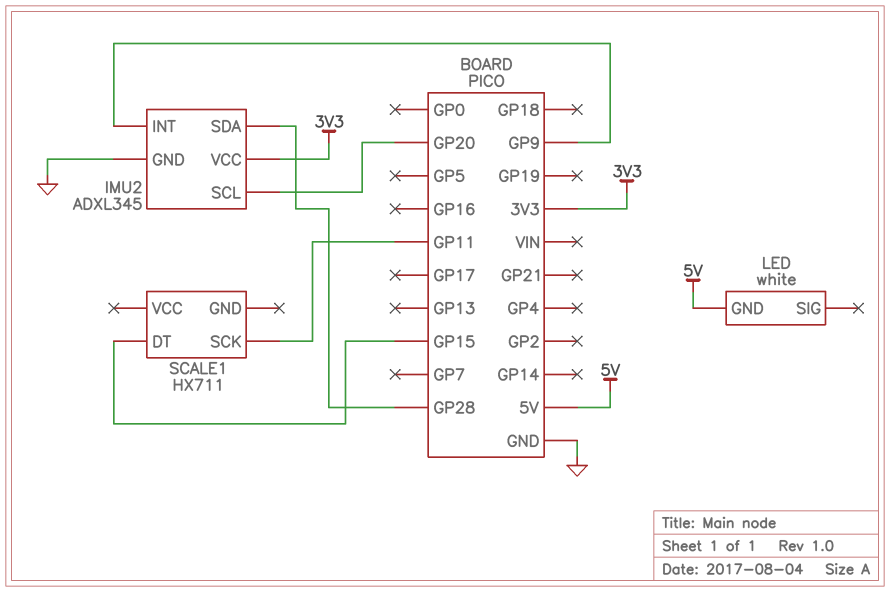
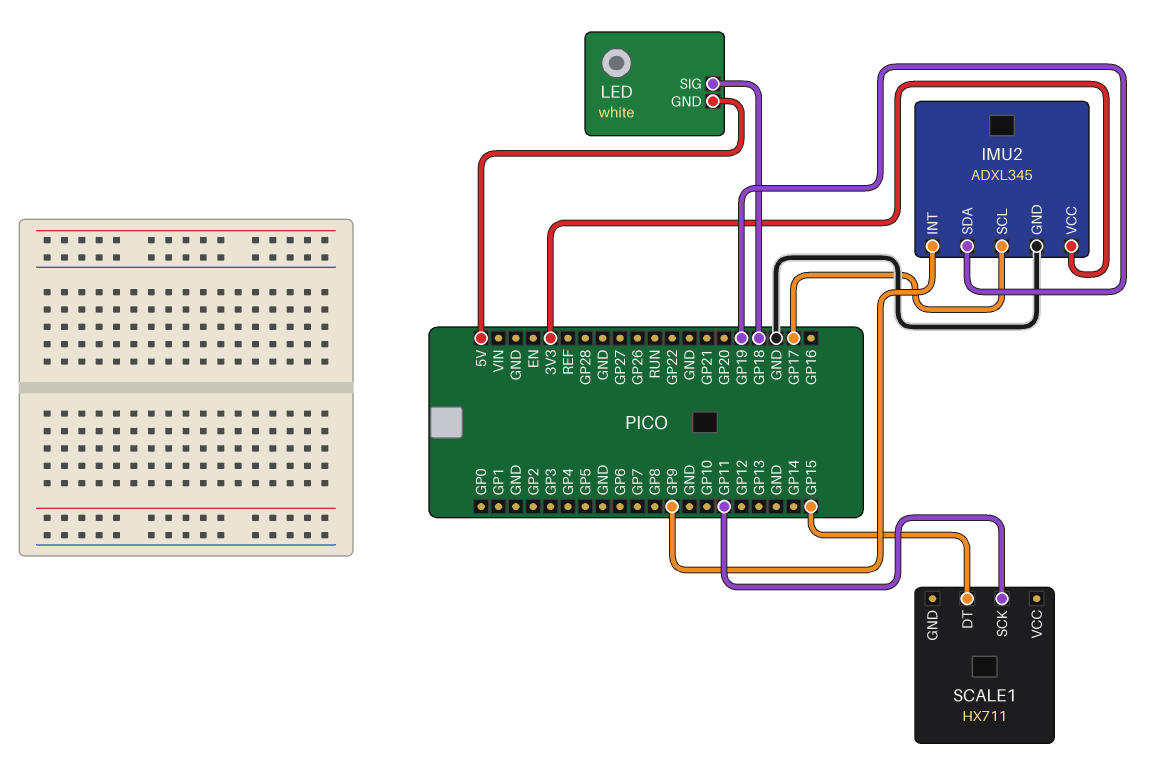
IMU2 pin SCL: GP20 -> GP17
IMU2 pin SDA: GP28 -> GP19
LED pin SIG: none -> GP18

